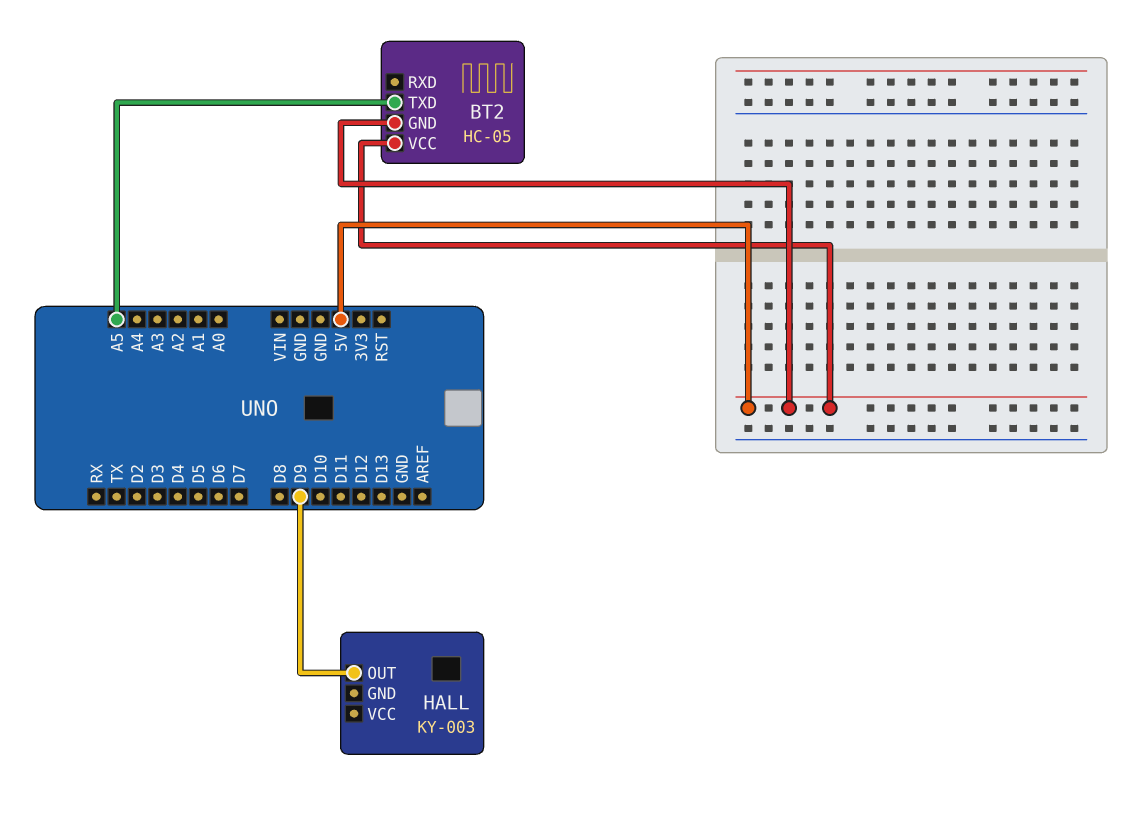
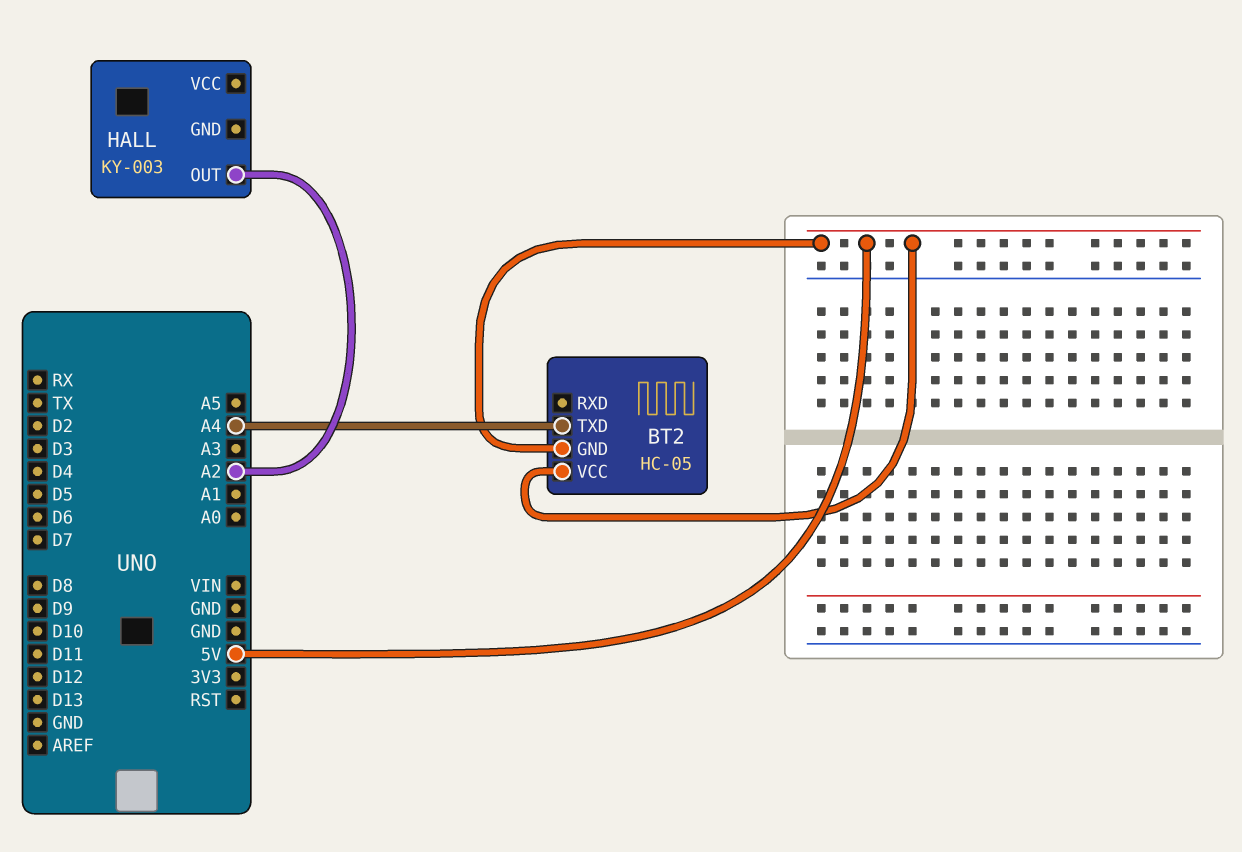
BT2 pin TXD: A5 -> A4
HALL pin OUT: D9 -> A2

